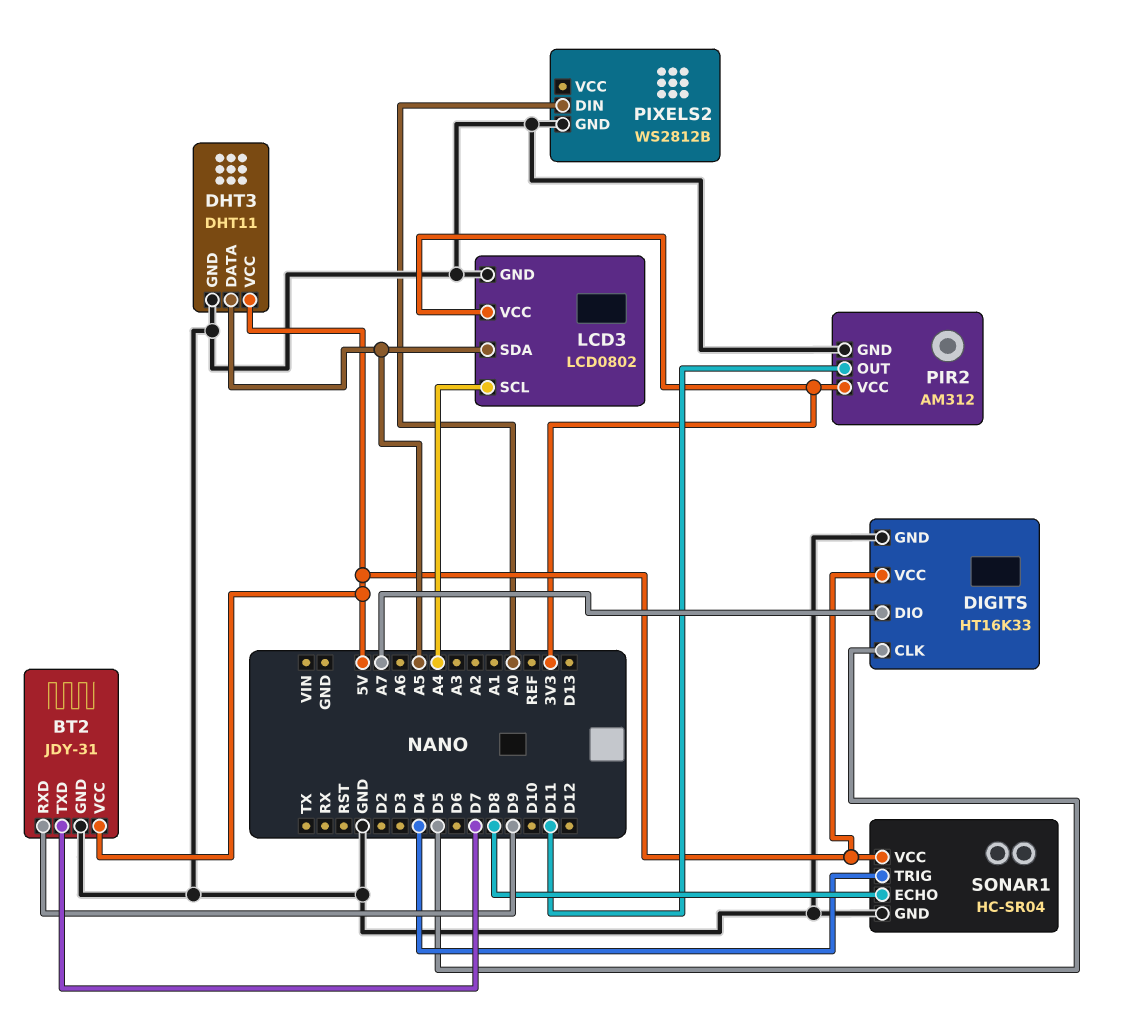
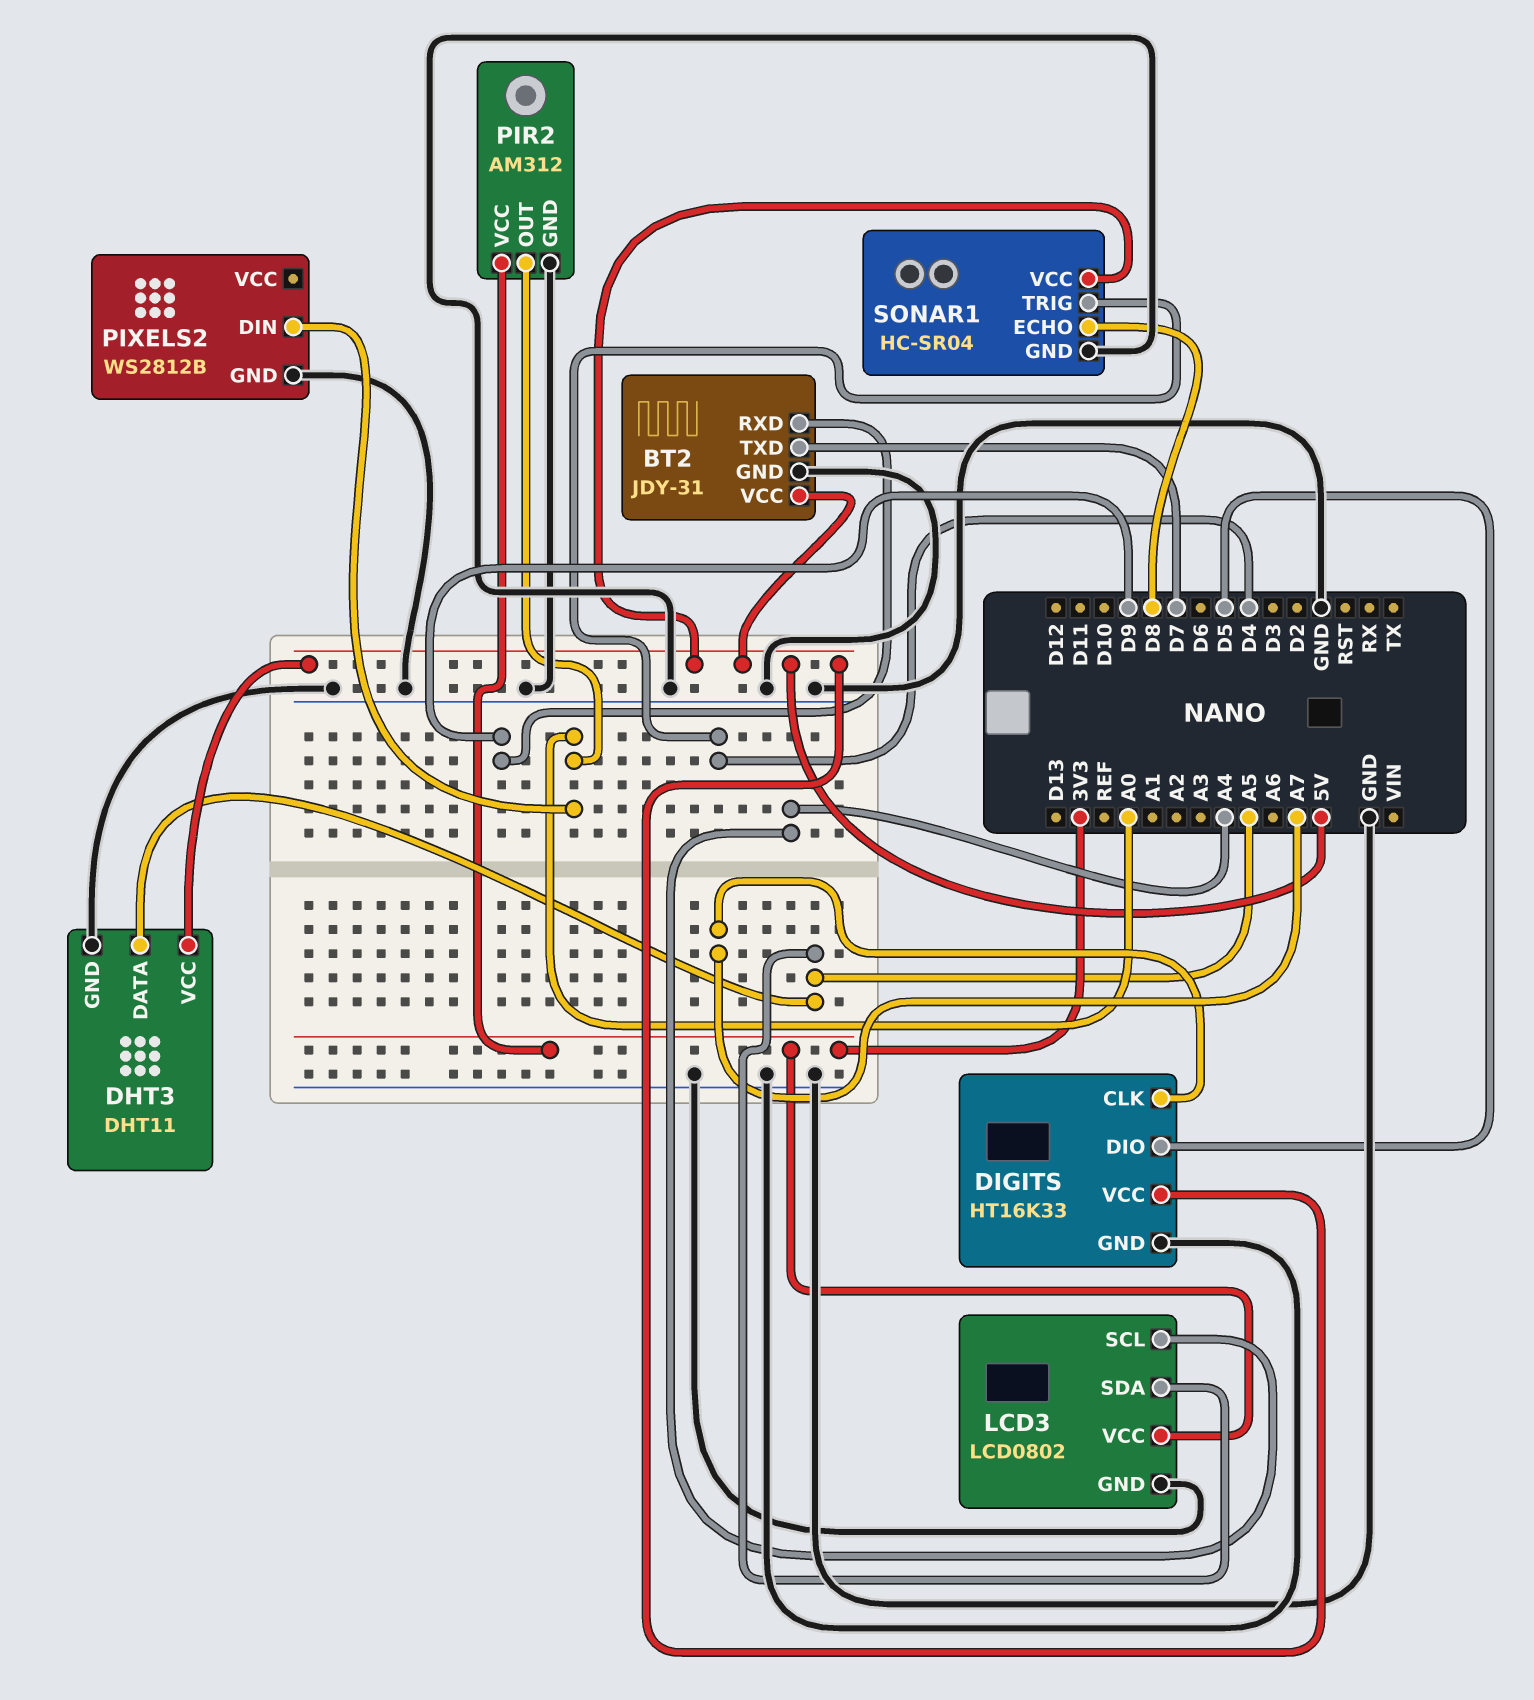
DIGITS pin CLK: D5 -> A7
DIGITS pin DIO: A7 -> D5
PIR2 pin OUT: D11 -> A0

